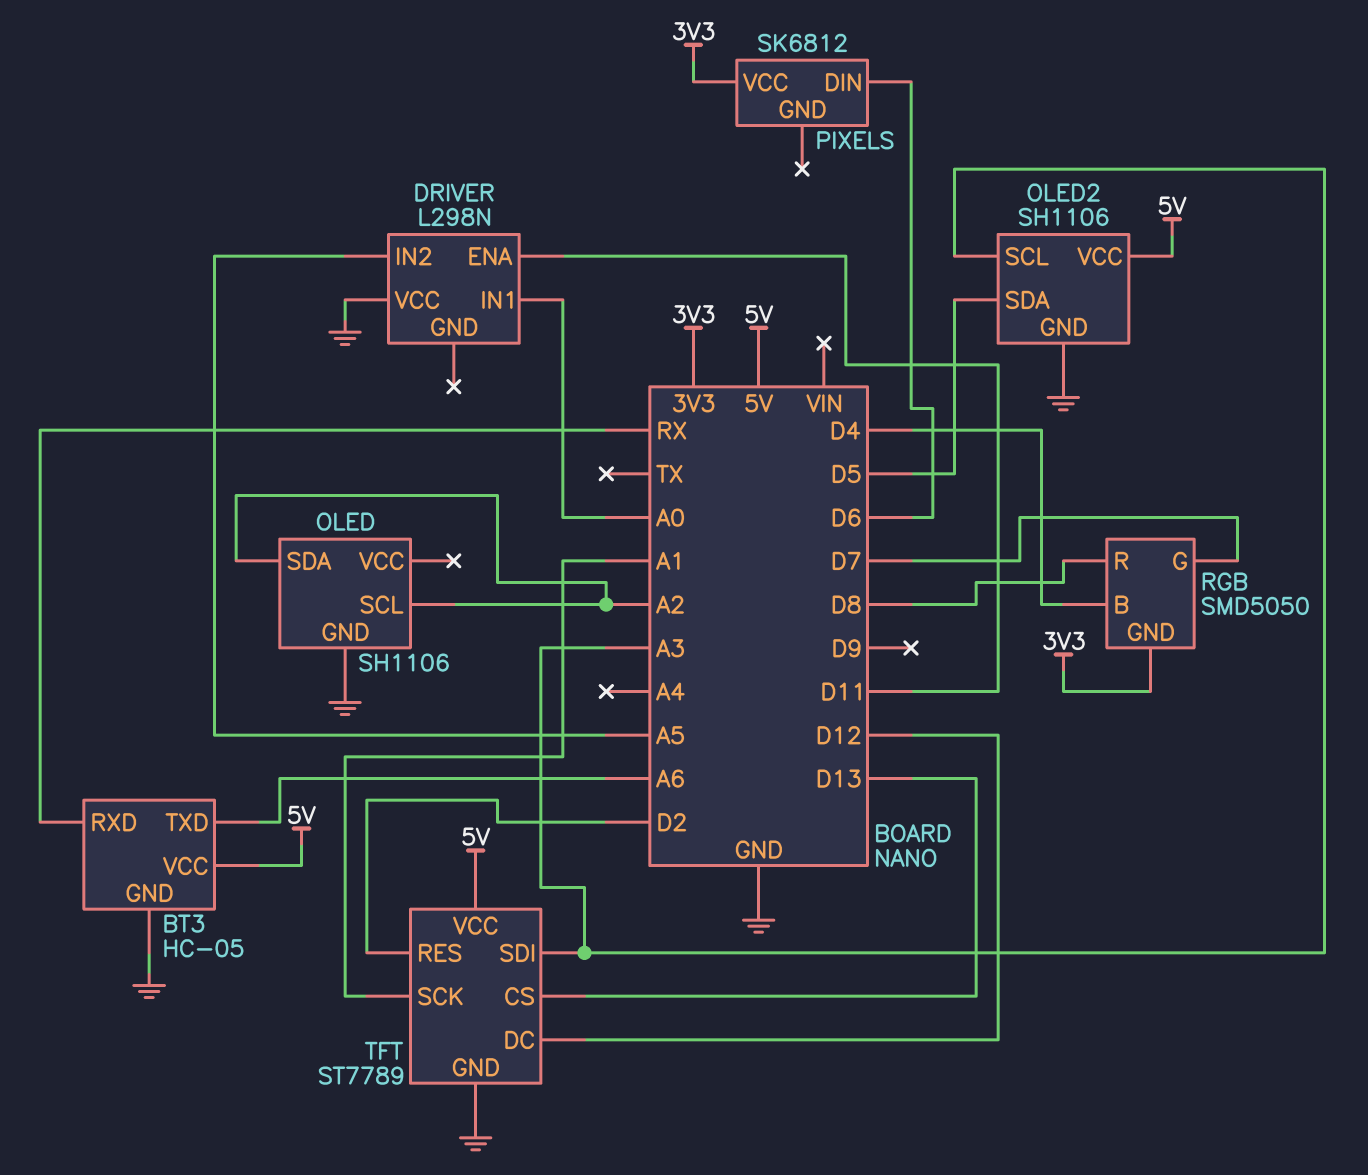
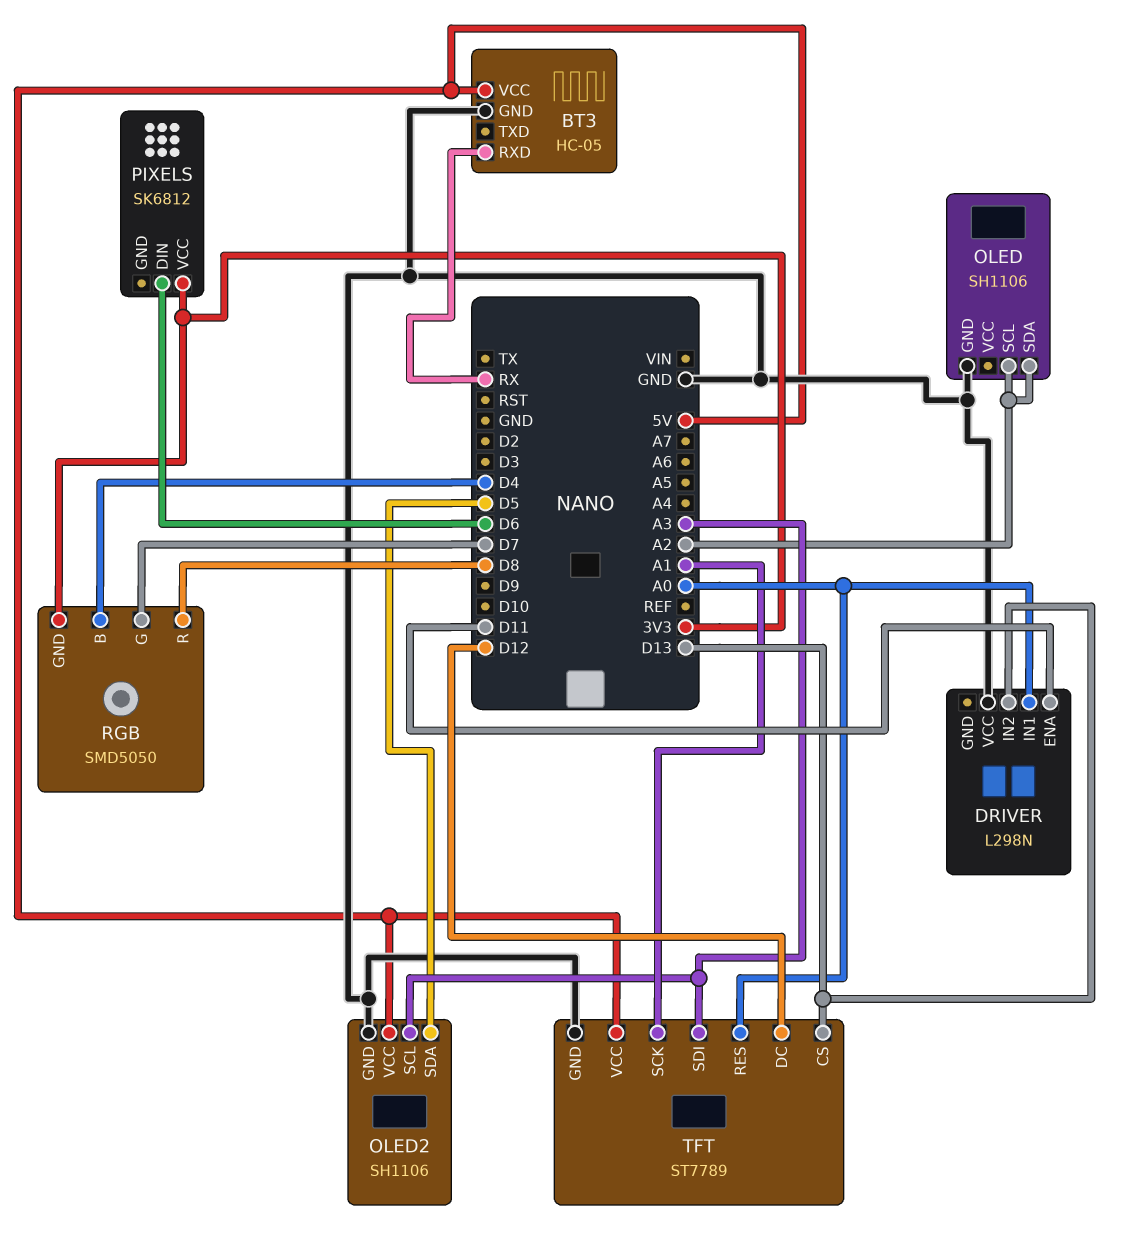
BT3 pin TXD: A6 -> none
DRIVER pin IN2: A5 -> D13
TFT pin RES: D2 -> A0

